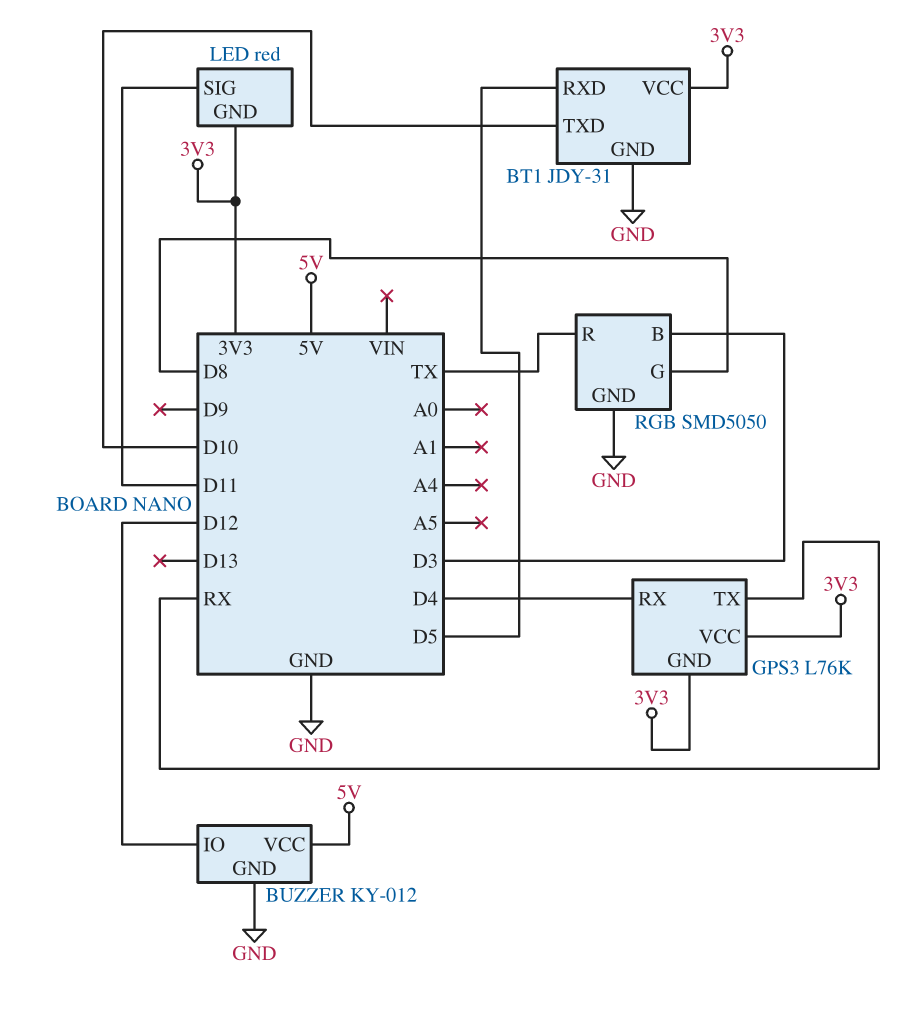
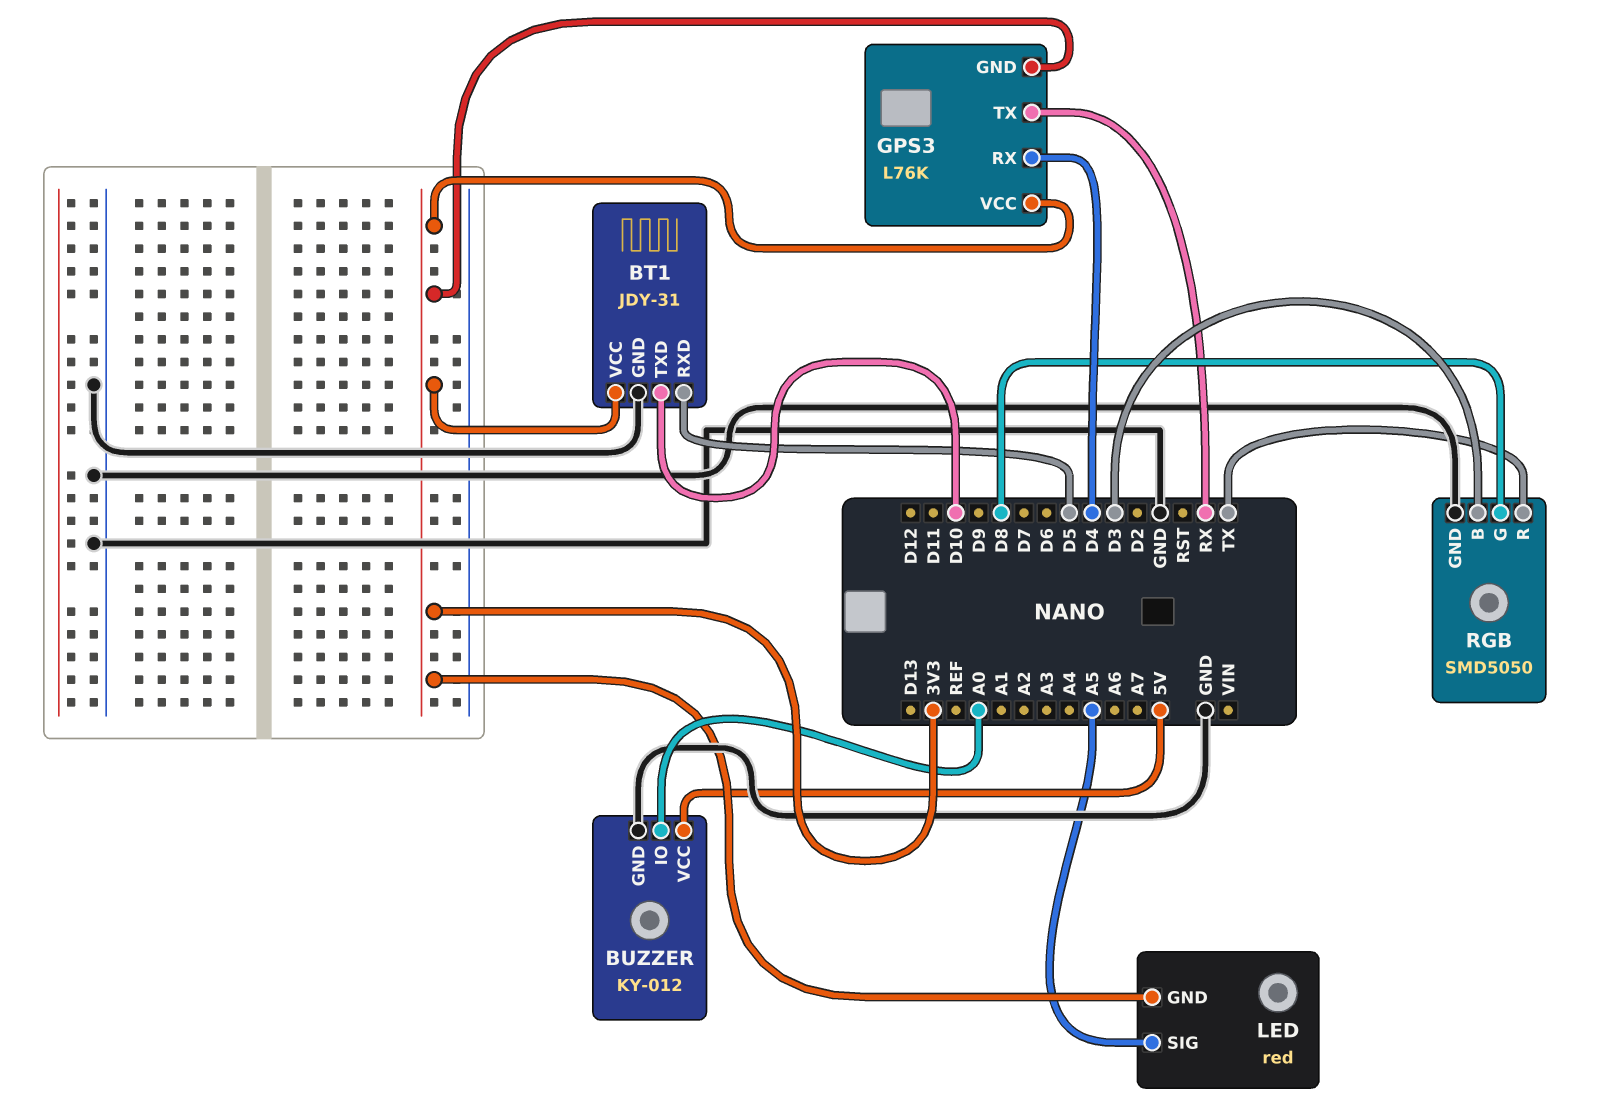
BUZZER pin IO: D12 -> A0
LED pin SIG: D11 -> A5

